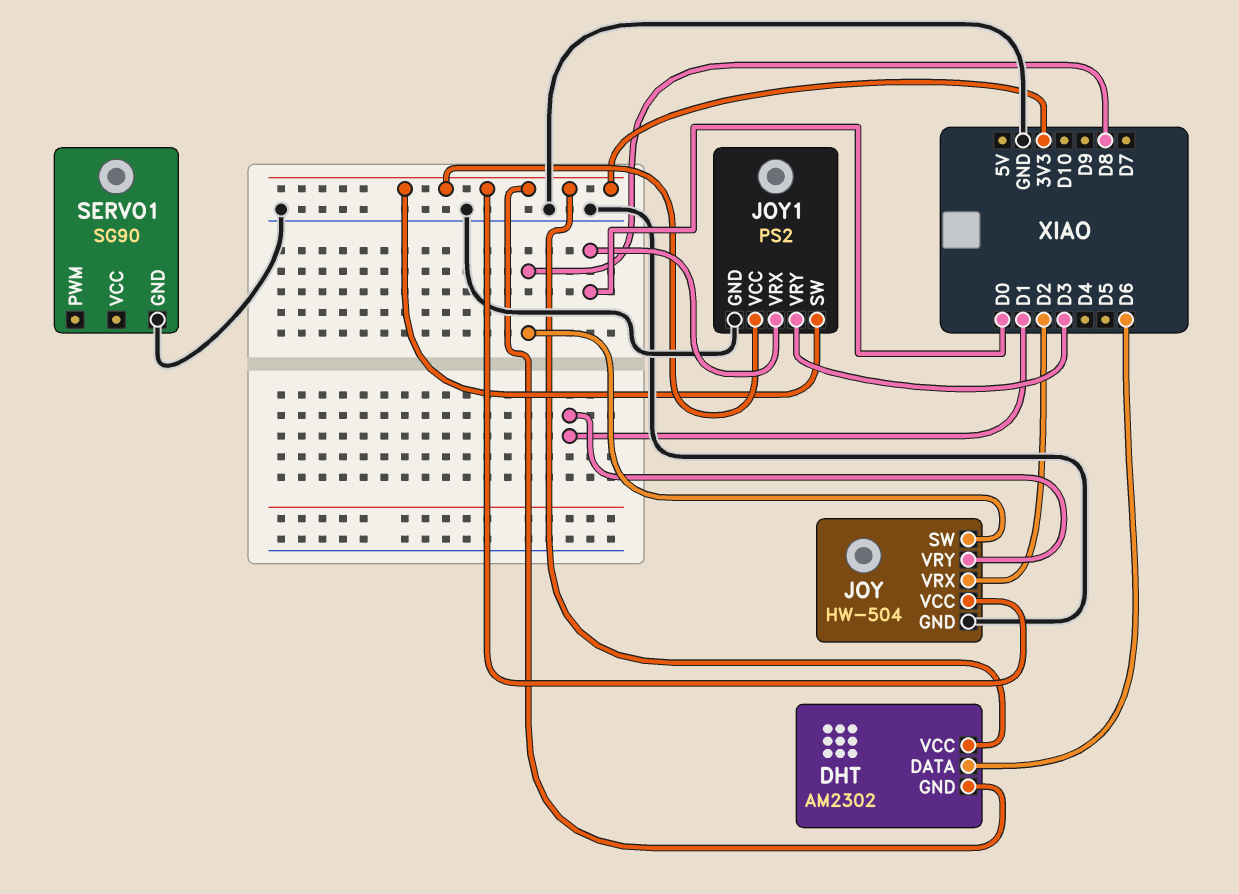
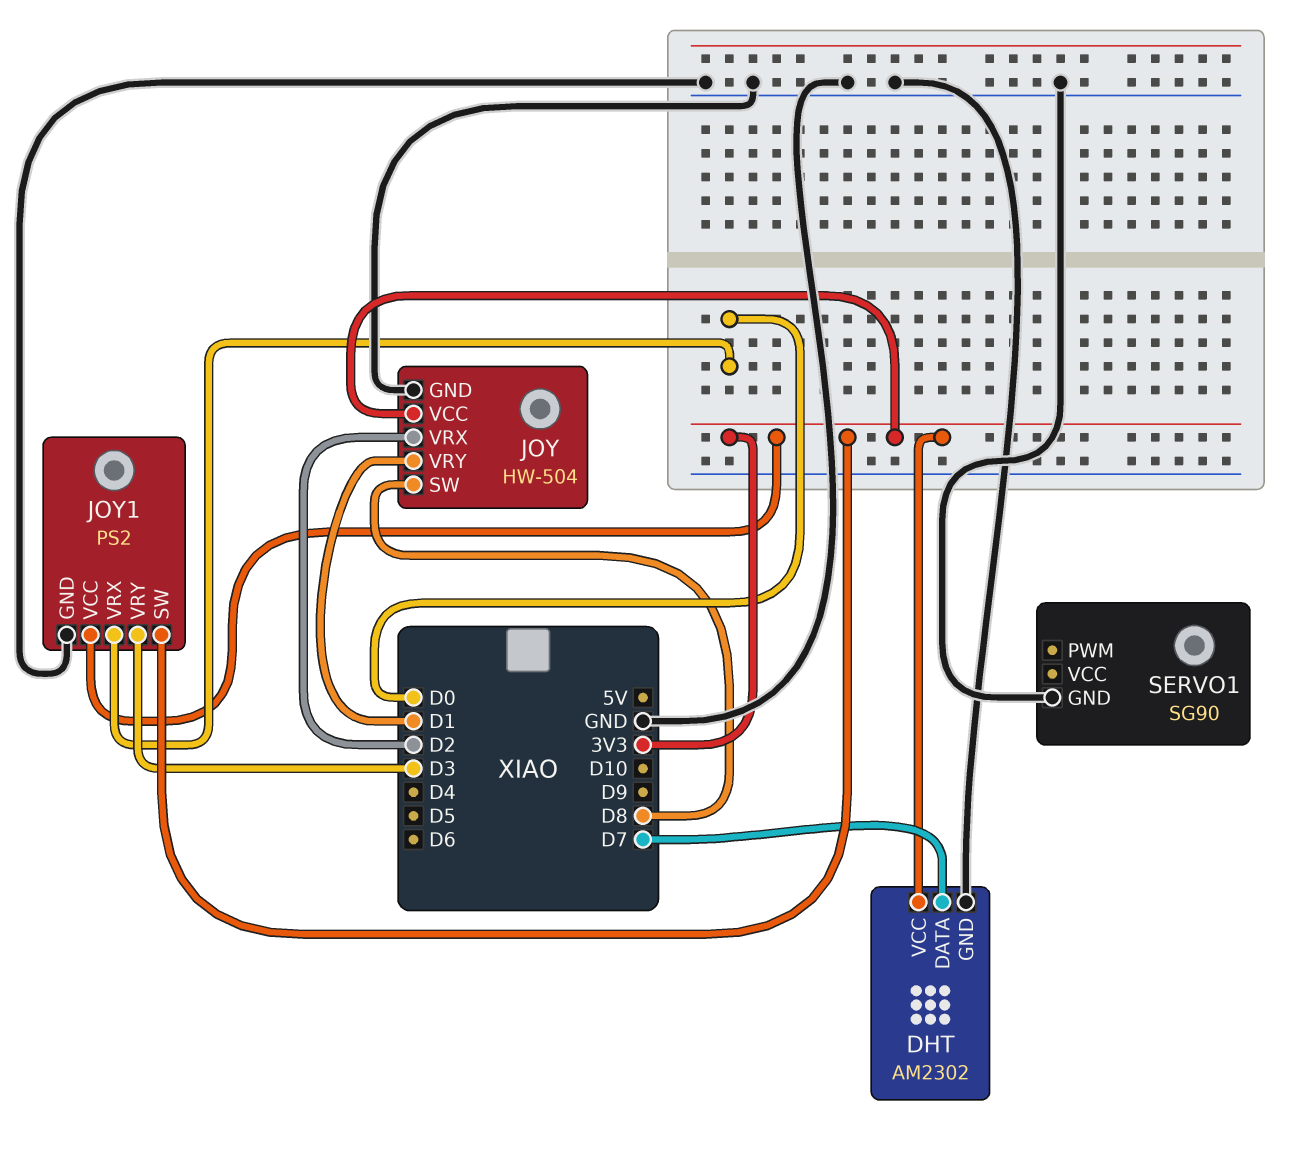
DHT pin DATA: D6 -> D7
DHT pin GND: 3V3 -> GND

